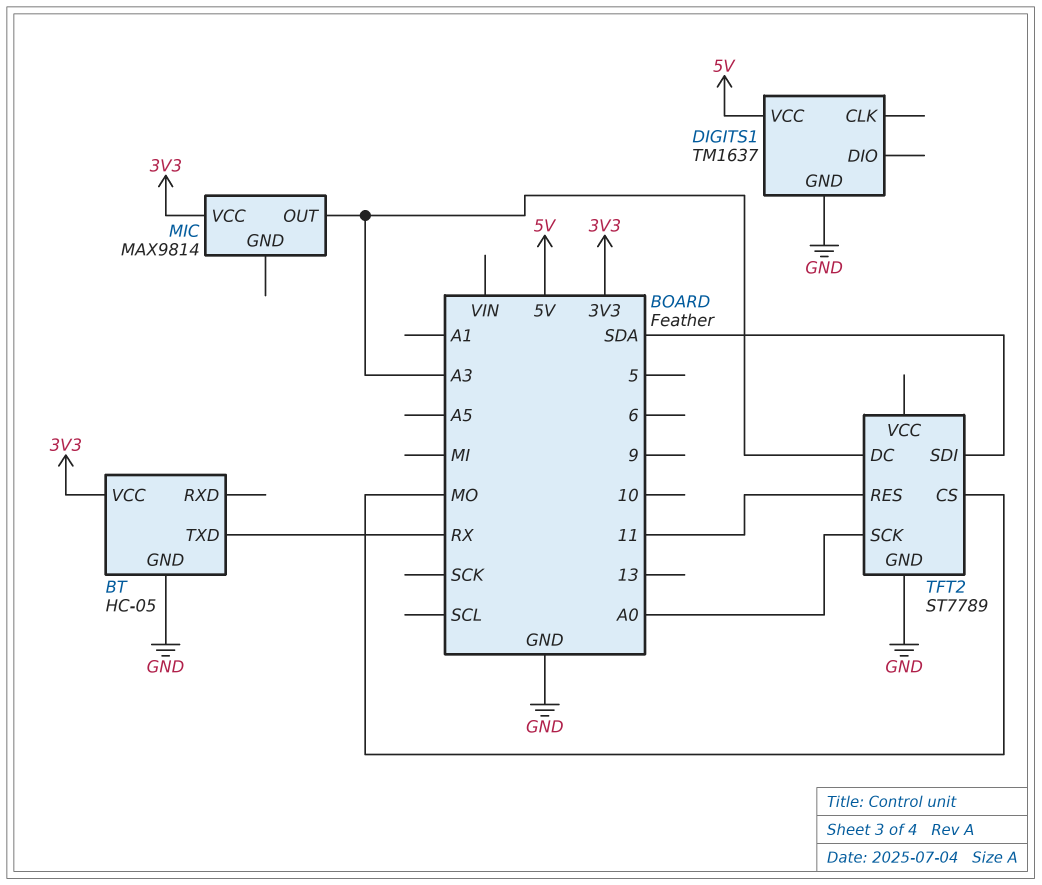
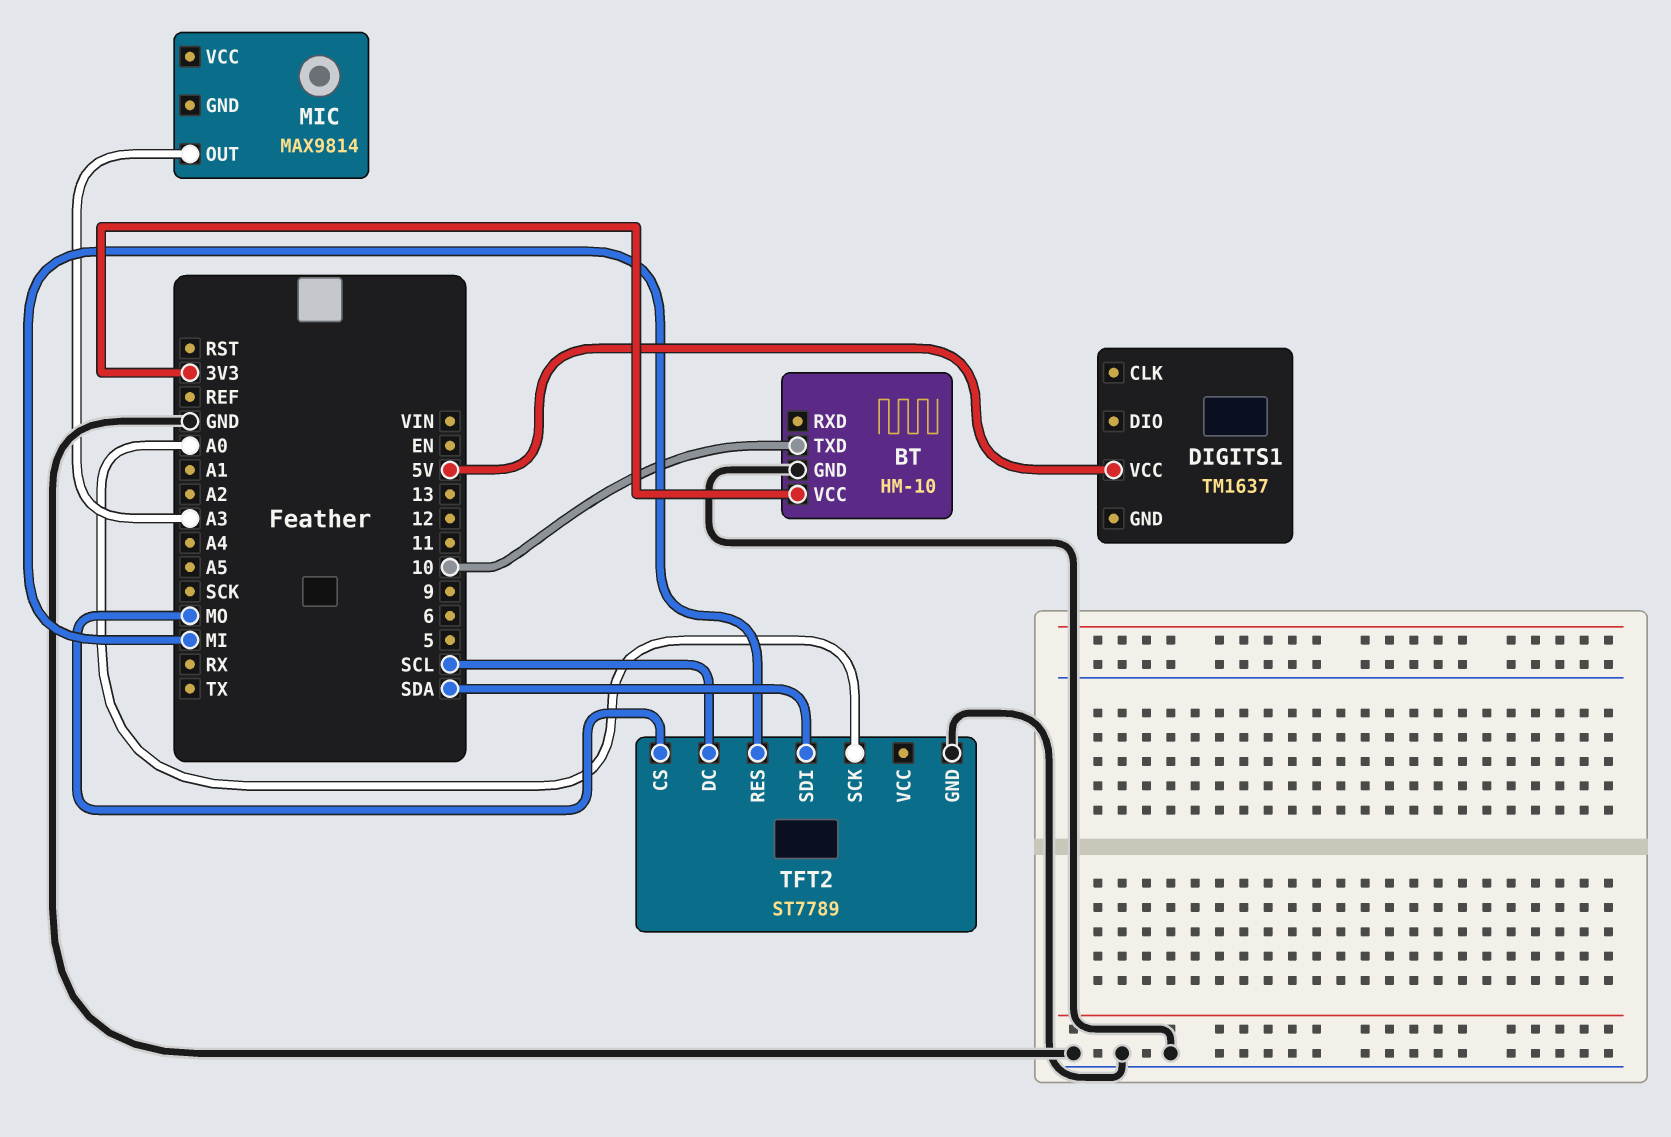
BT: HC-05 -> HM-10
BT pin TXD: RX -> 10
DIGITS1 pin GND: GND -> none
MIC pin VCC: 3V3 -> none
TFT2 pin DC: A3 -> SCL
TFT2 pin RES: 11 -> MI

